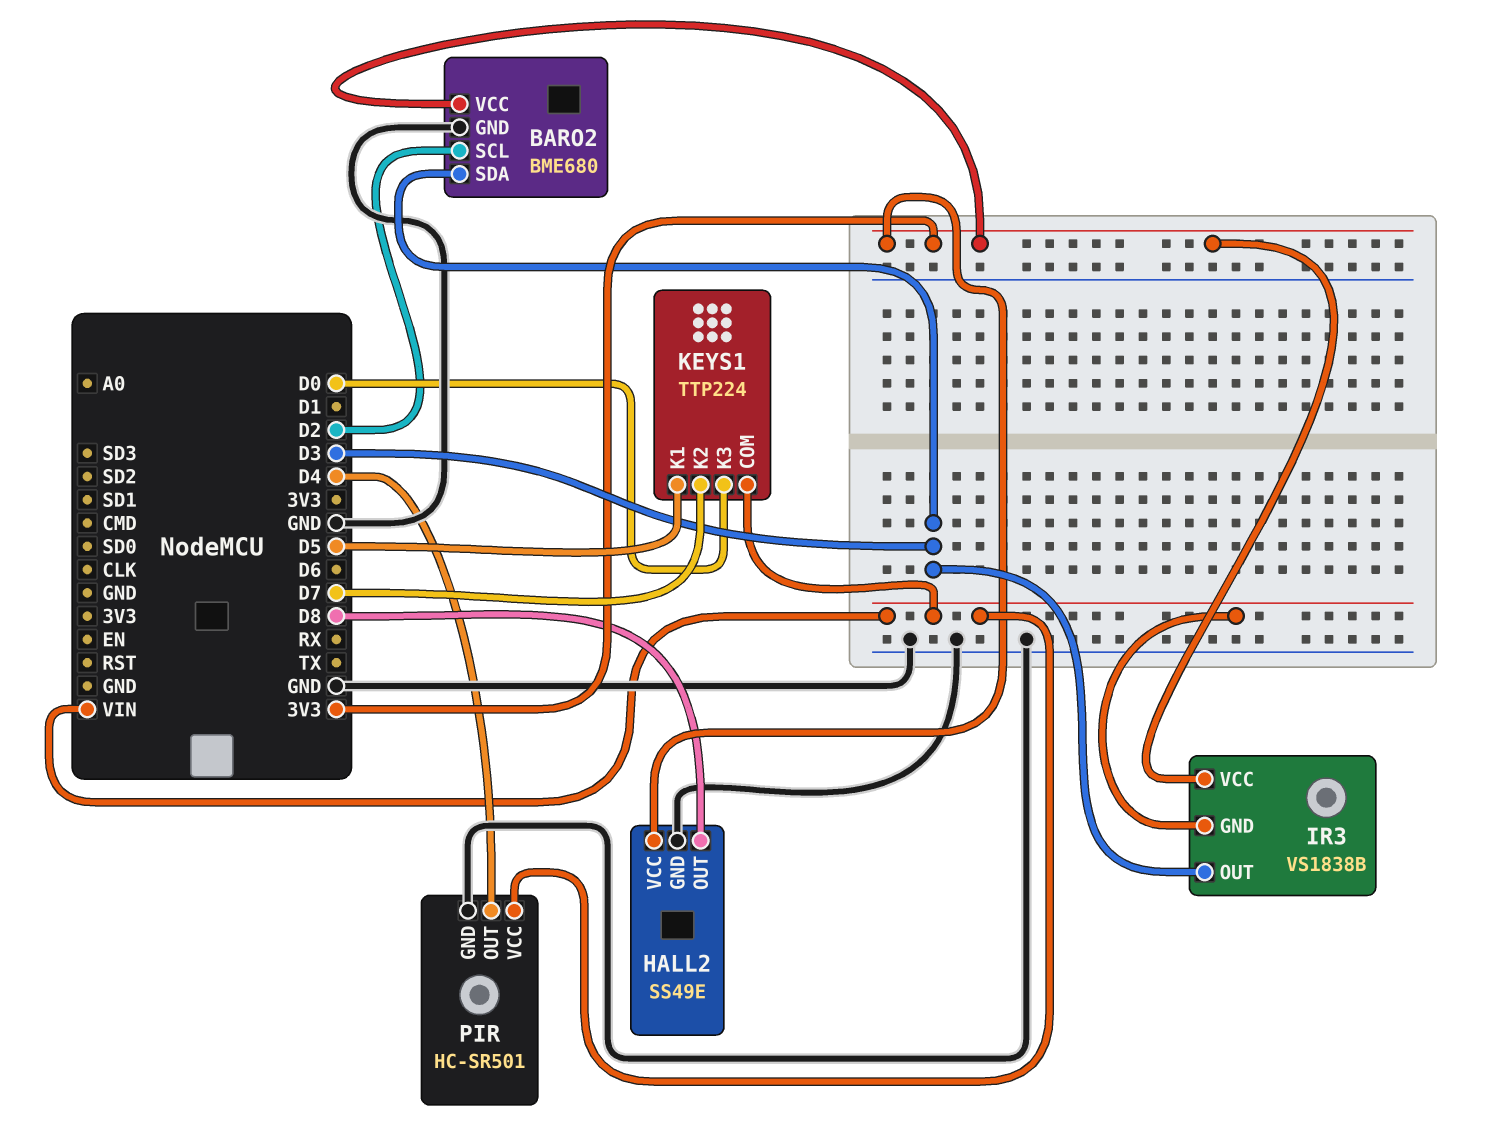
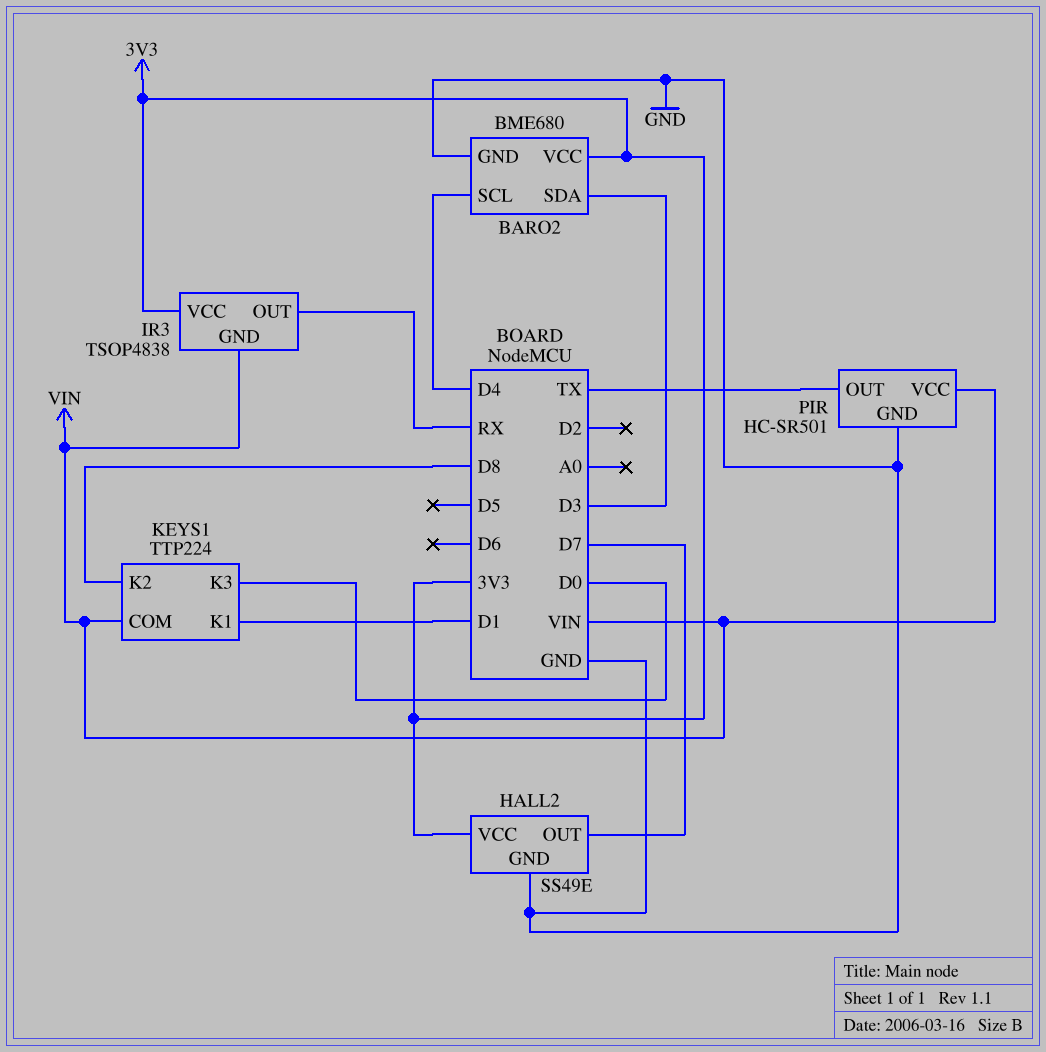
BARO2 pin SCL: D2 -> D4
HALL2 pin OUT: D8 -> D7
IR3: VS1838B -> TSOP4838
IR3 pin OUT: D3 -> RX
KEYS1 pin K1: D5 -> D1
KEYS1 pin K2: D7 -> D8
PIR pin OUT: D4 -> TX

